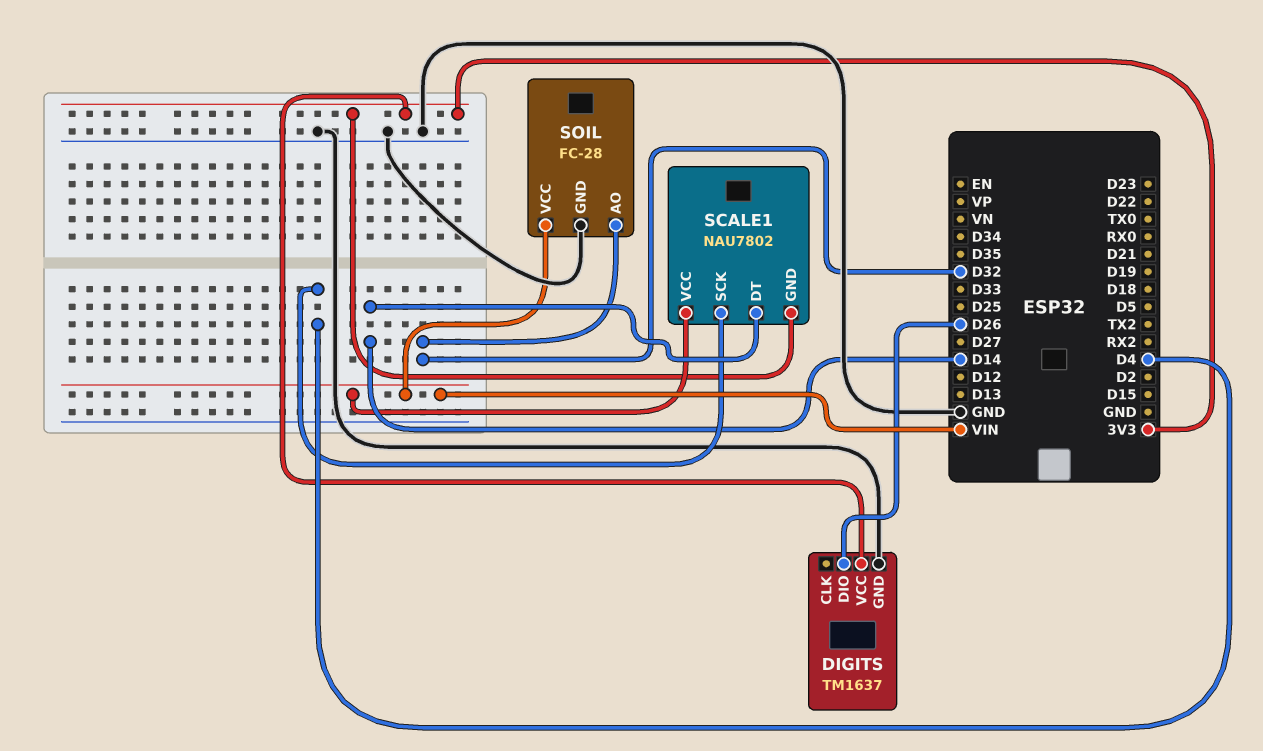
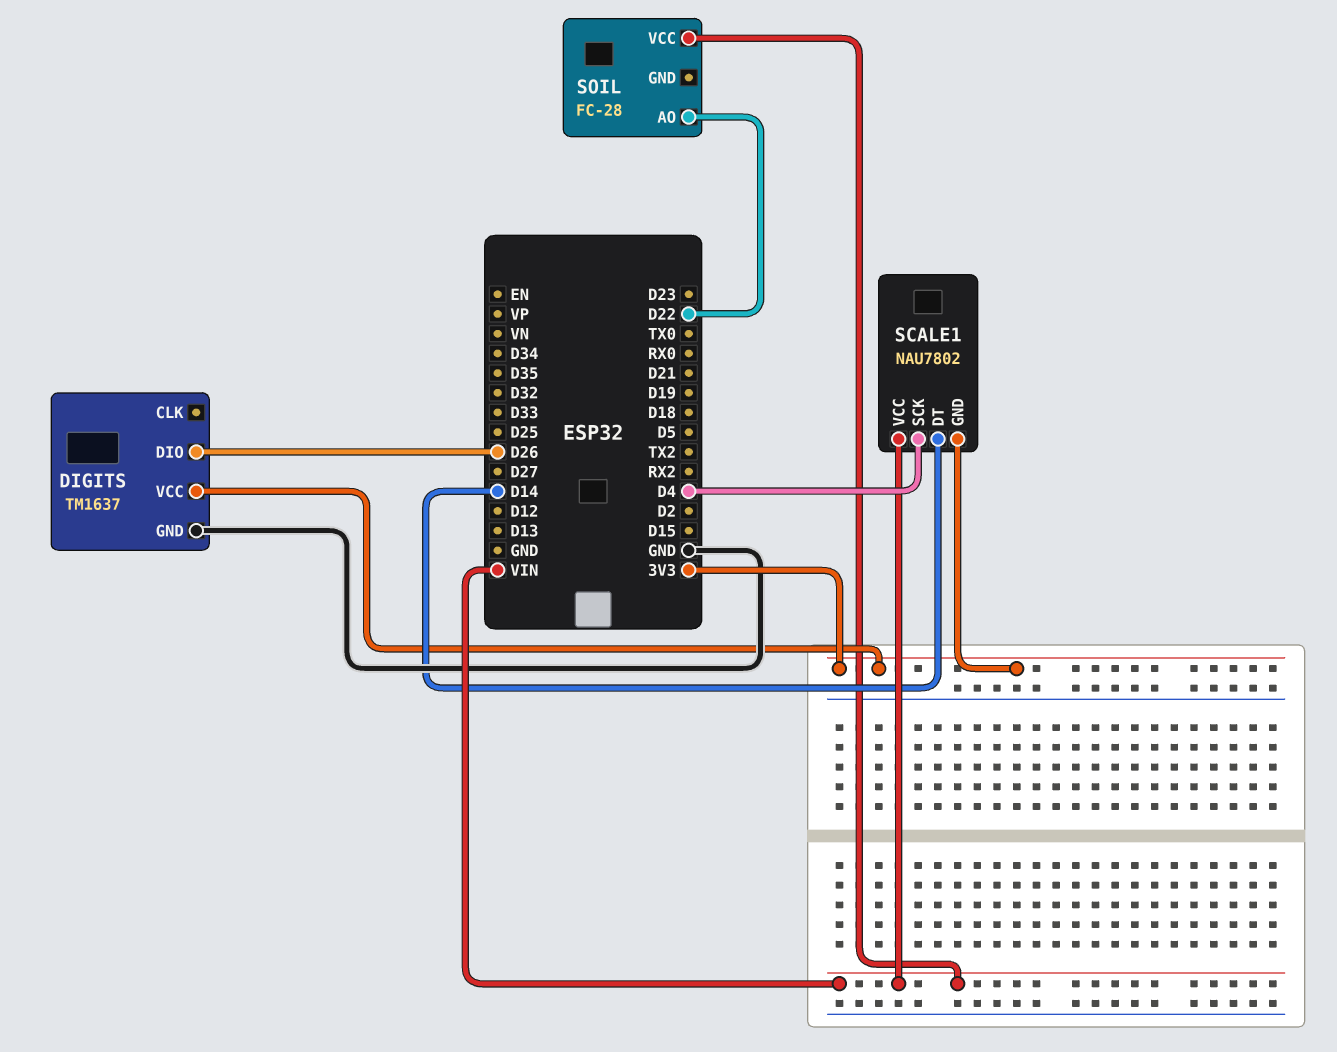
SOIL pin AO: D32 -> D22
SOIL pin GND: GND -> none

